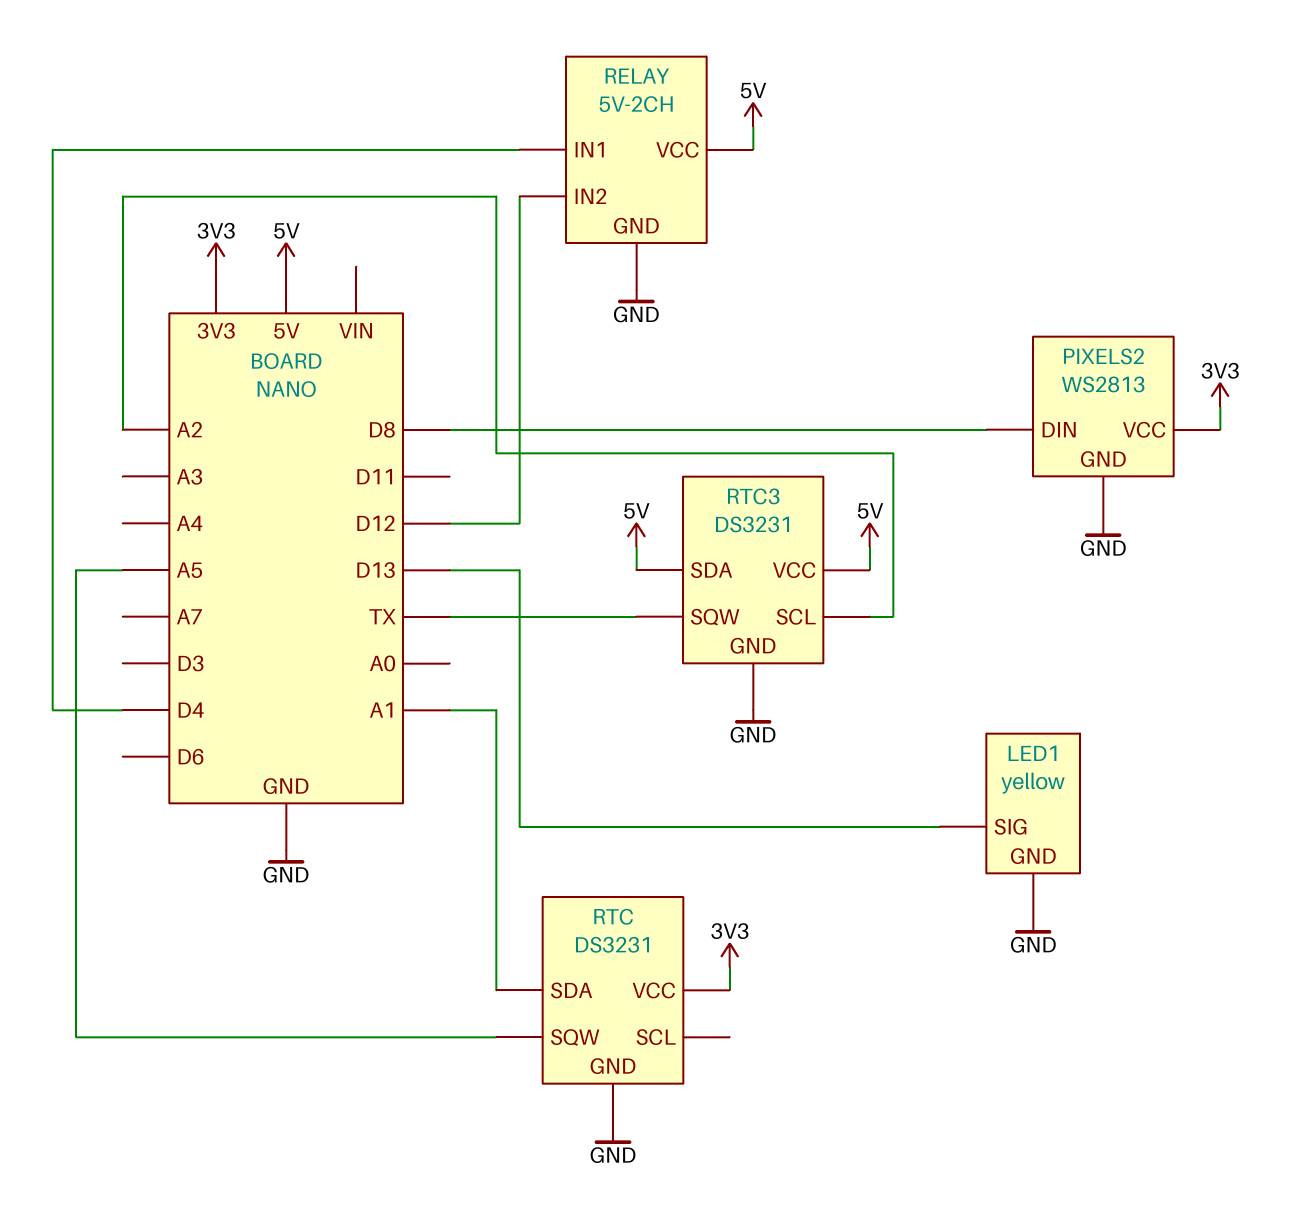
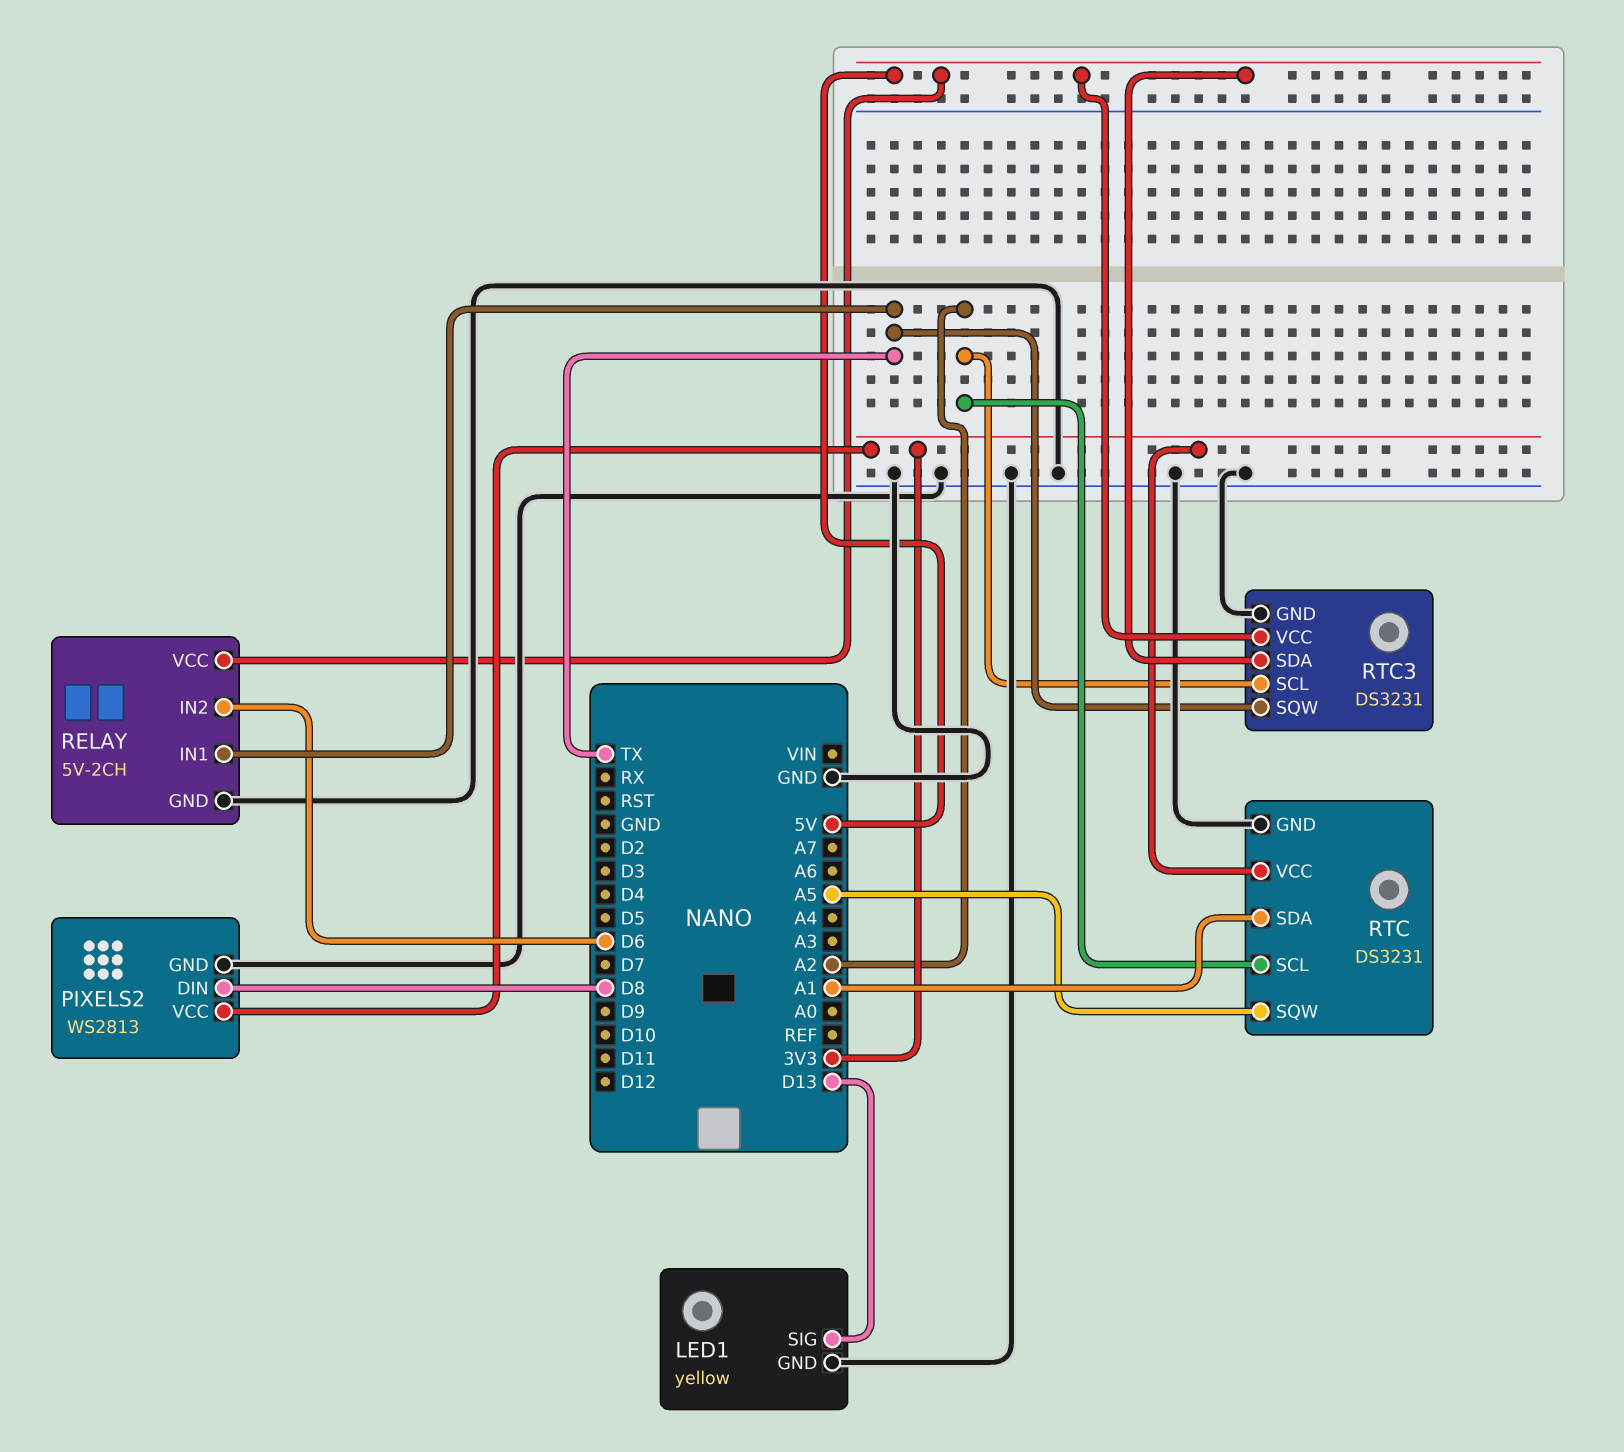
RELAY pin IN1: D4 -> TX
RELAY pin IN2: D12 -> D6
RTC pin SCL: none -> A2

